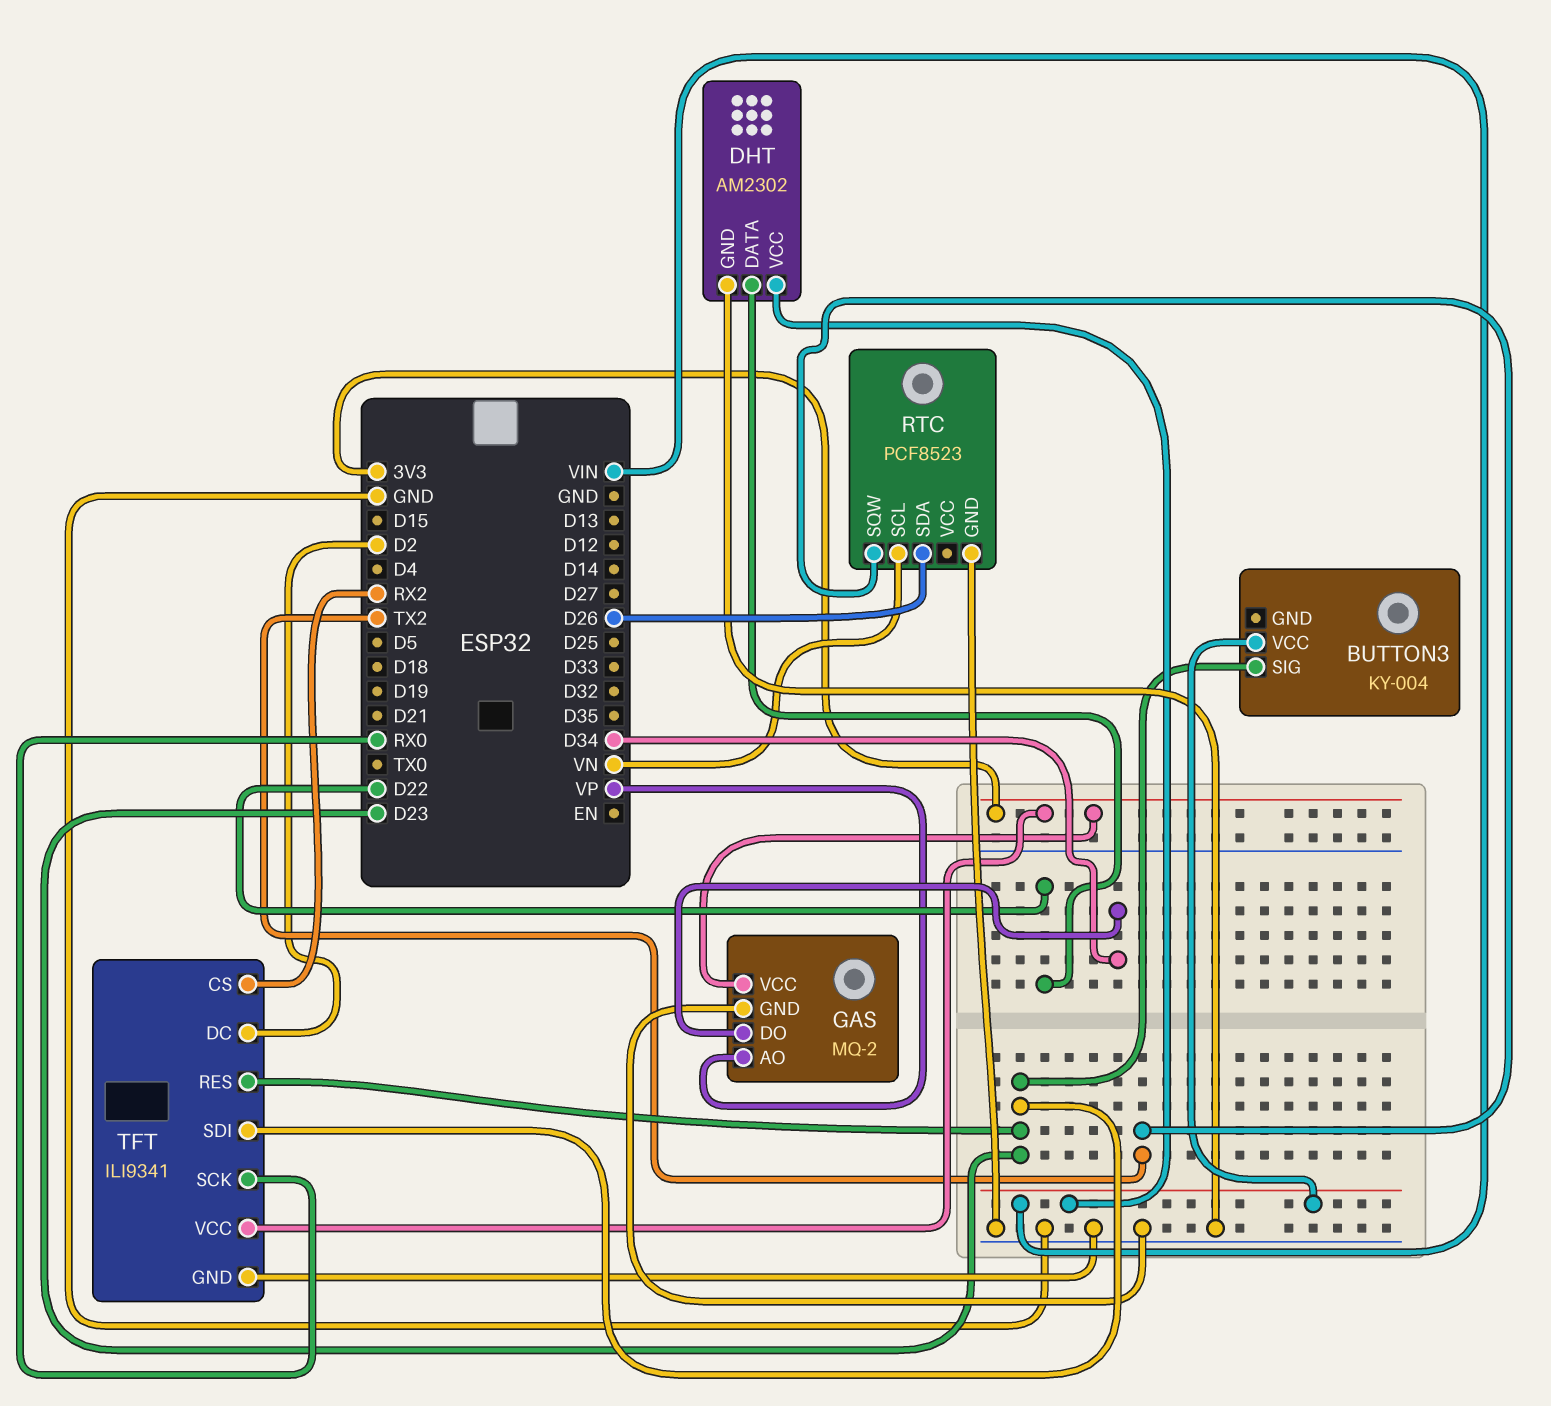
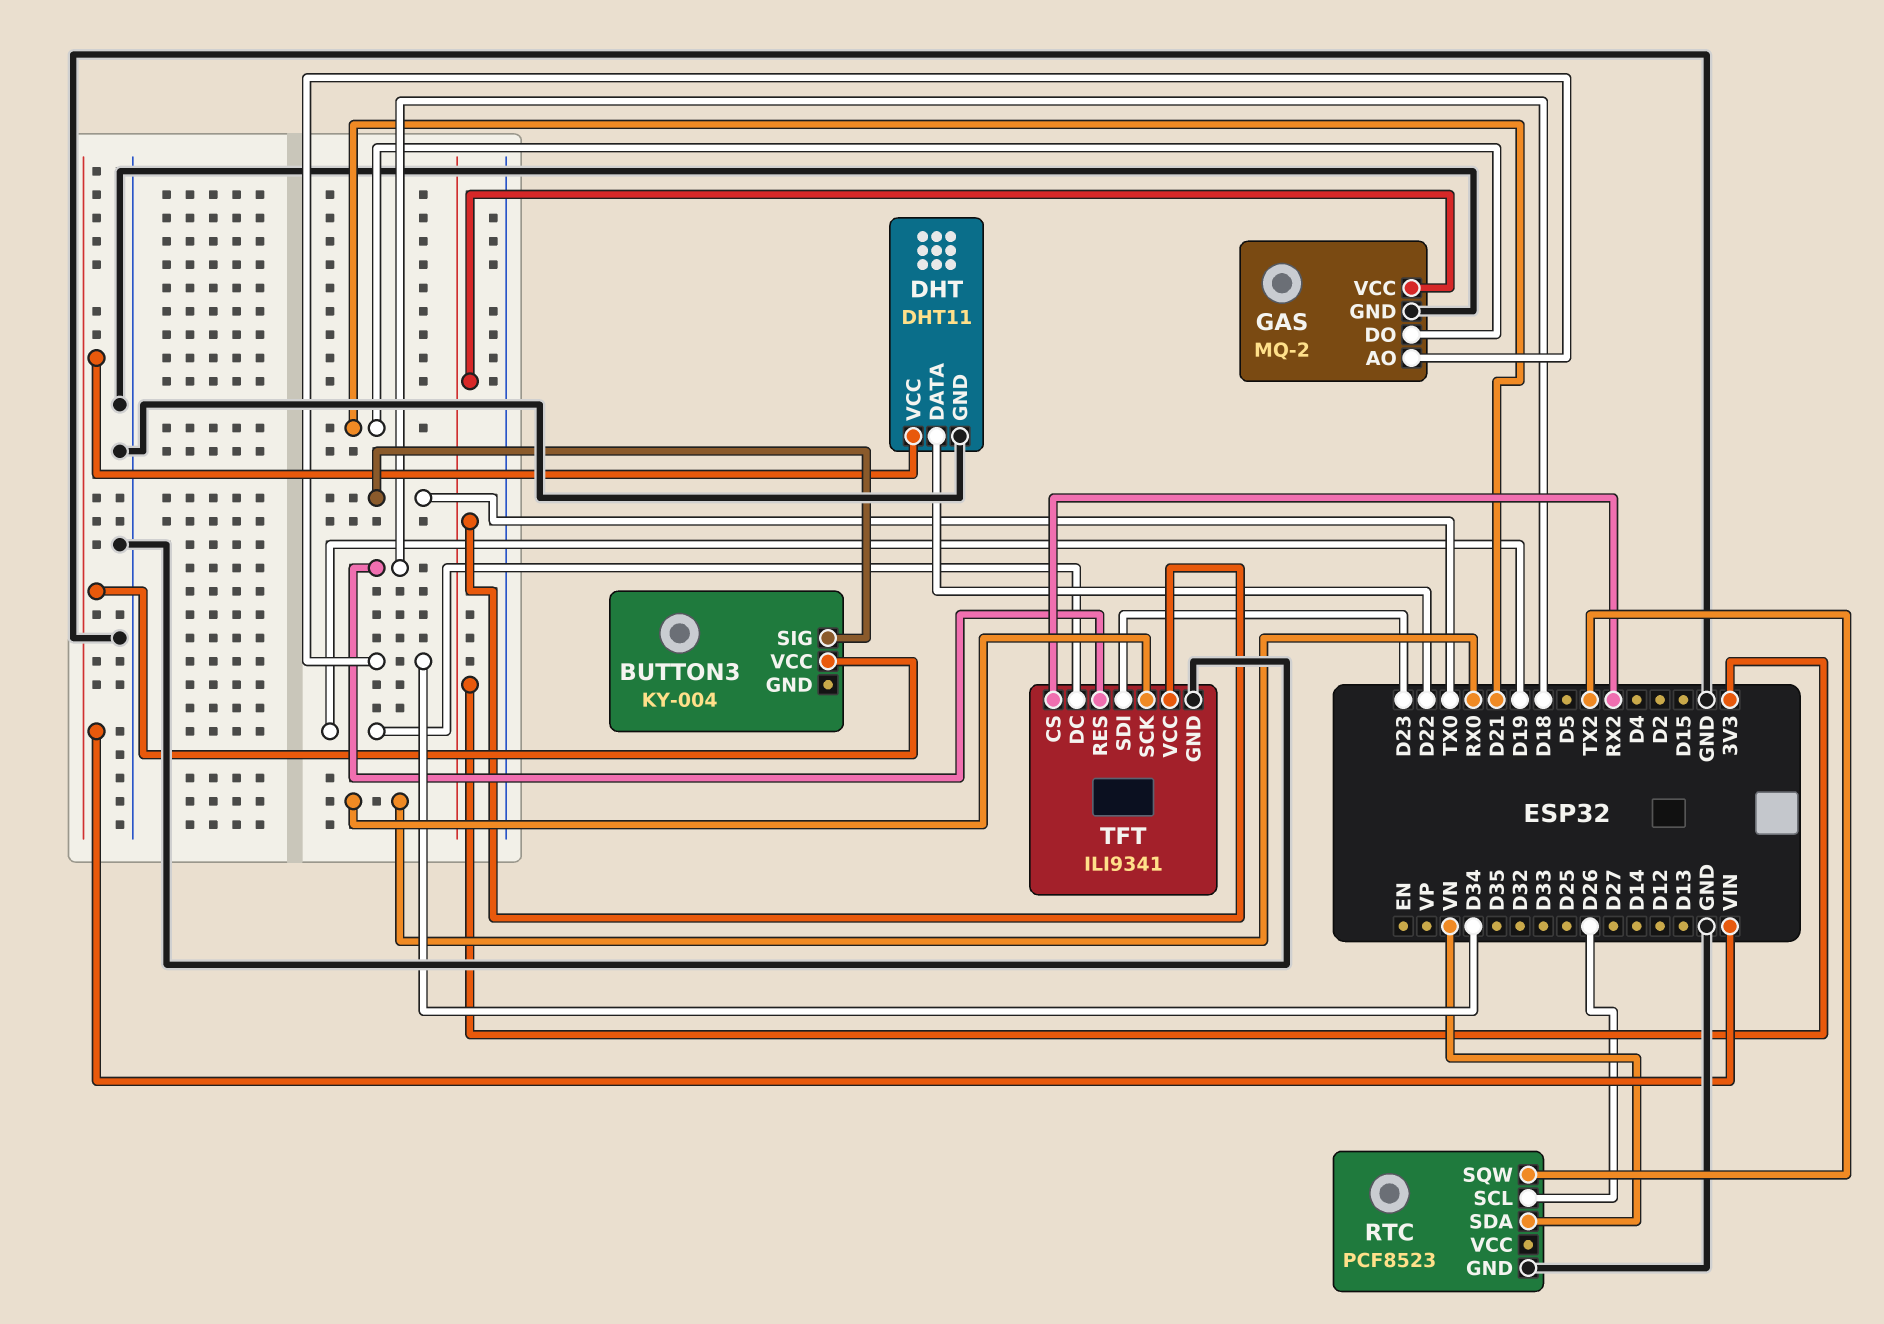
BUTTON3 pin SIG: D23 -> TX0
DHT: AM2302 -> DHT11
GAS pin AO: VP -> D34
GAS pin DO: D34 -> D21
RTC pin SCL: VN -> D26
RTC pin SDA: D26 -> VN
TFT pin DC: D2 -> D19
TFT pin RES: D23 -> D18

